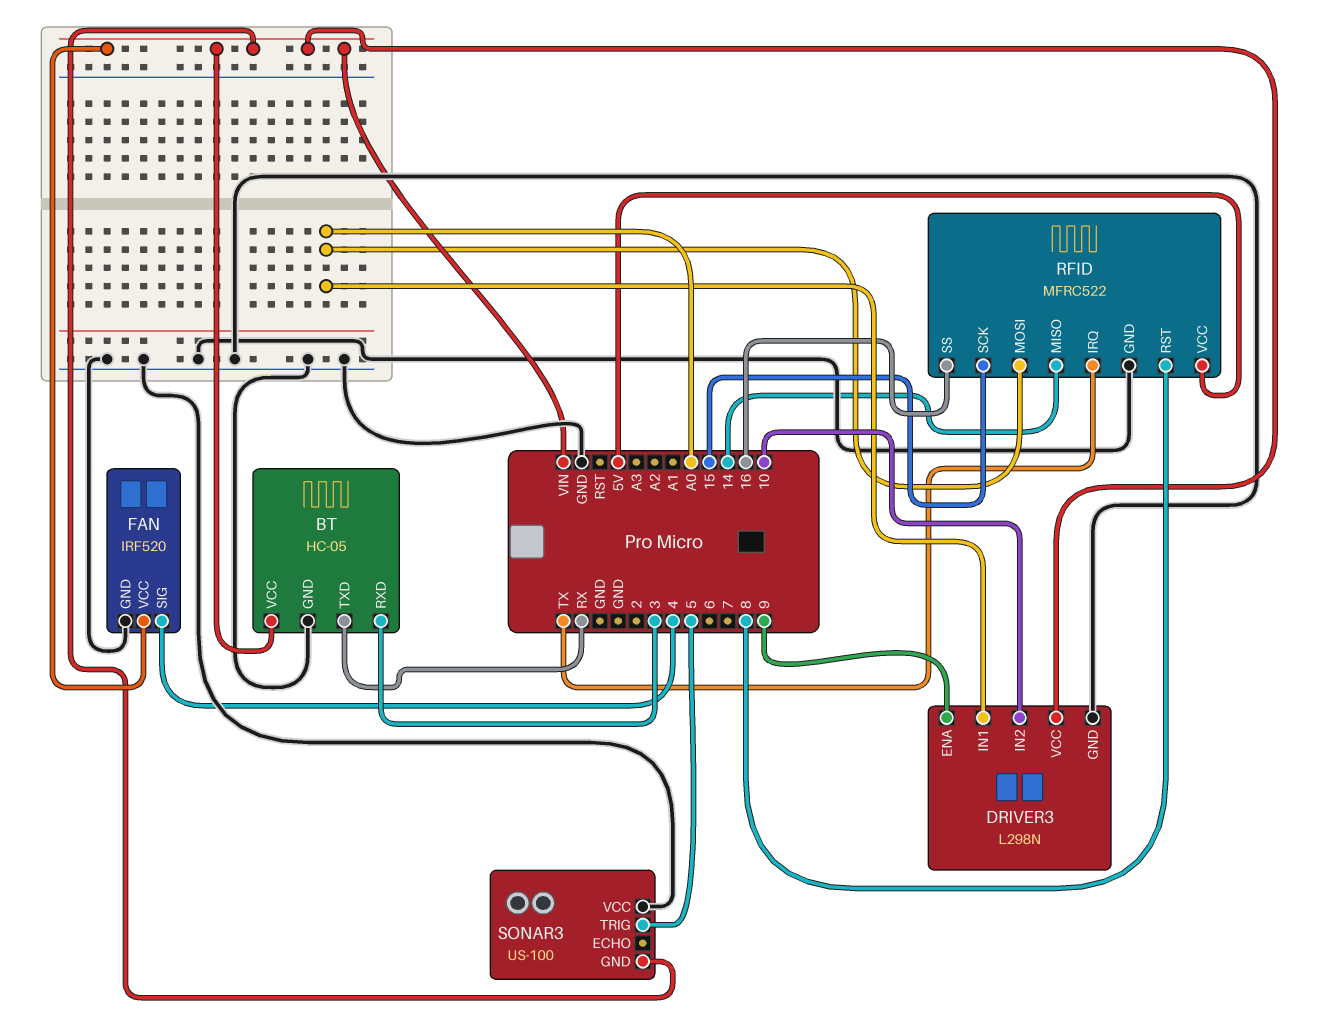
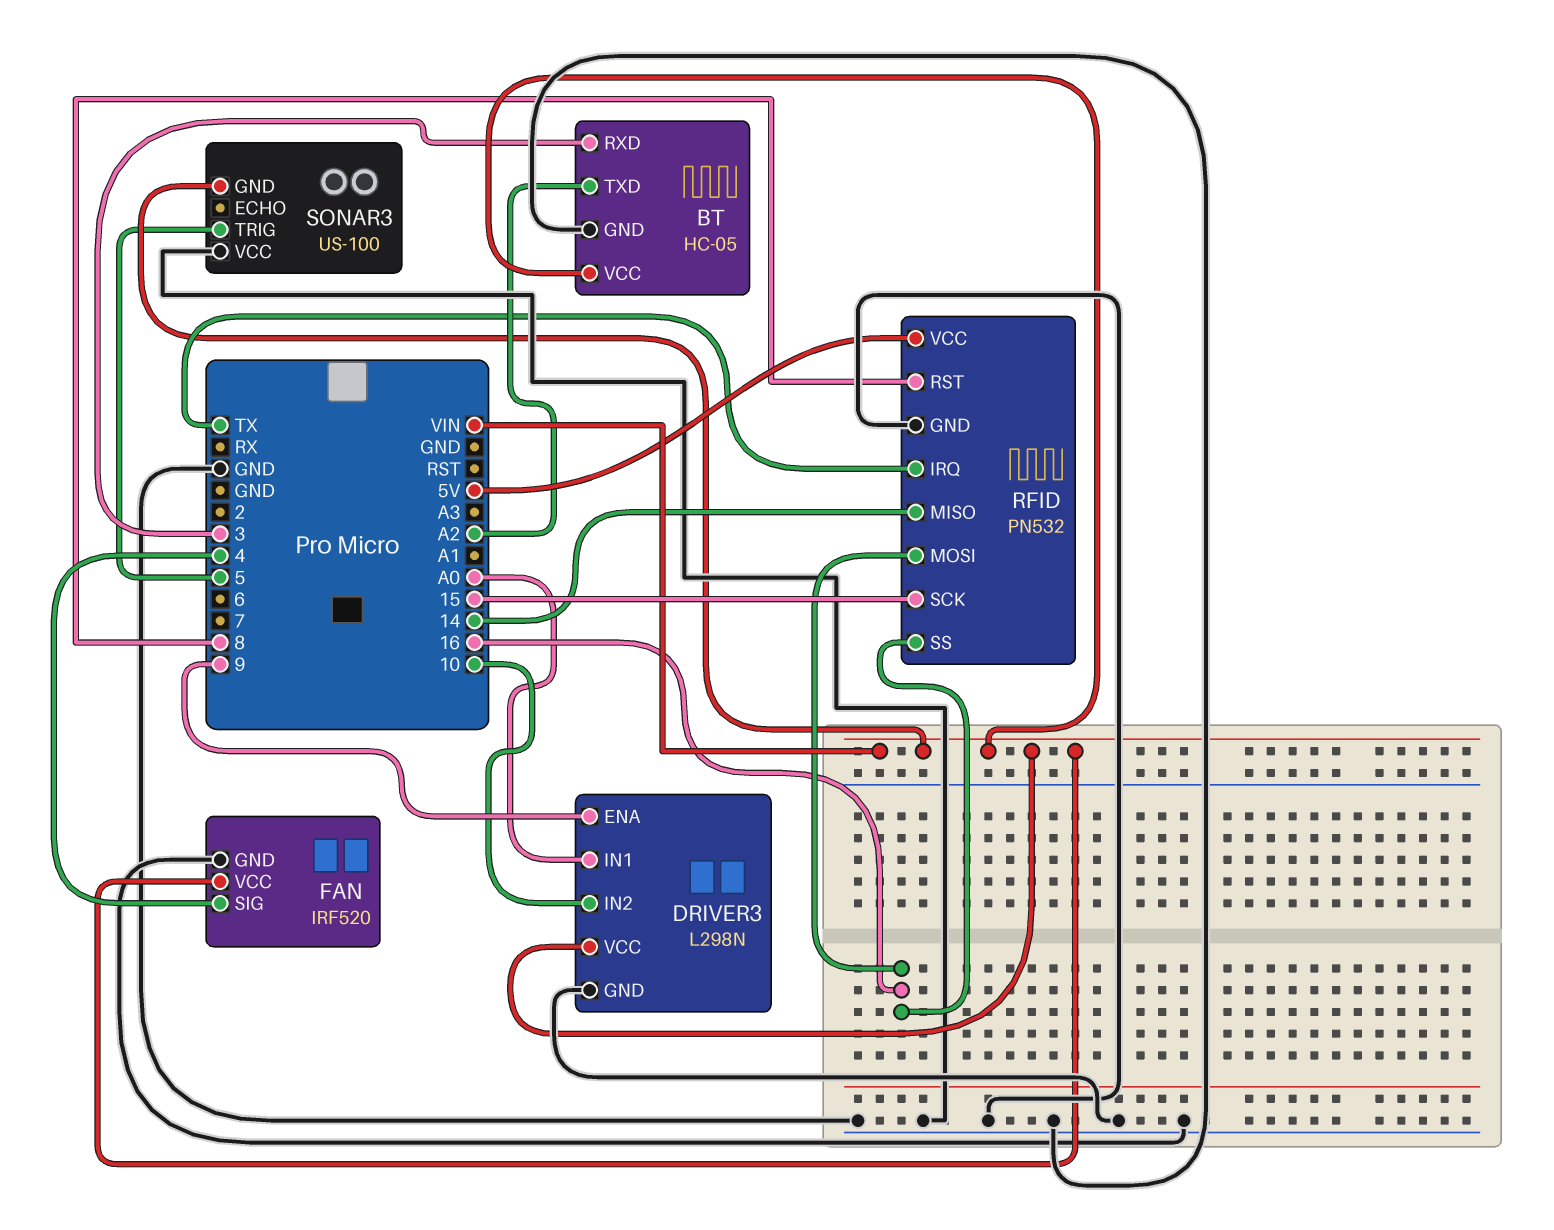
BT pin TXD: RX -> A2
RFID: MFRC522 -> PN532
RFID pin MOSI: A0 -> 16

